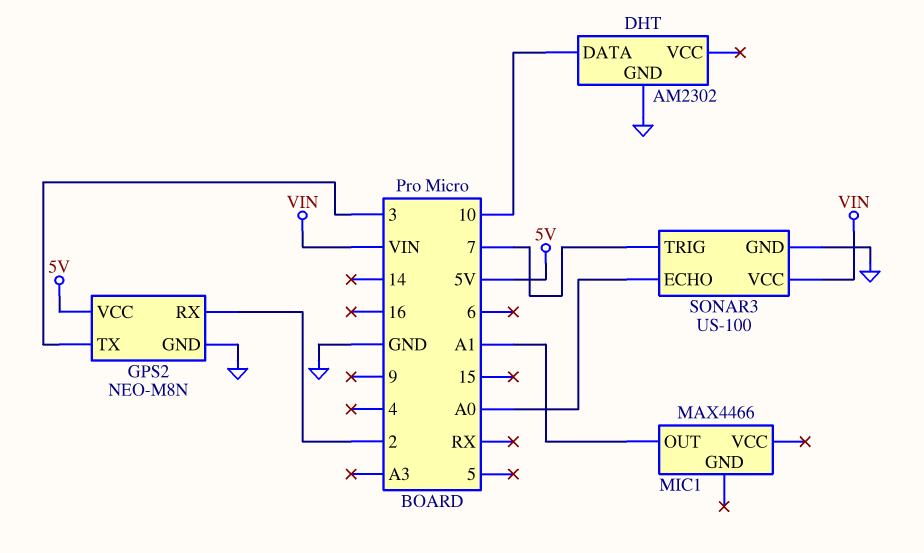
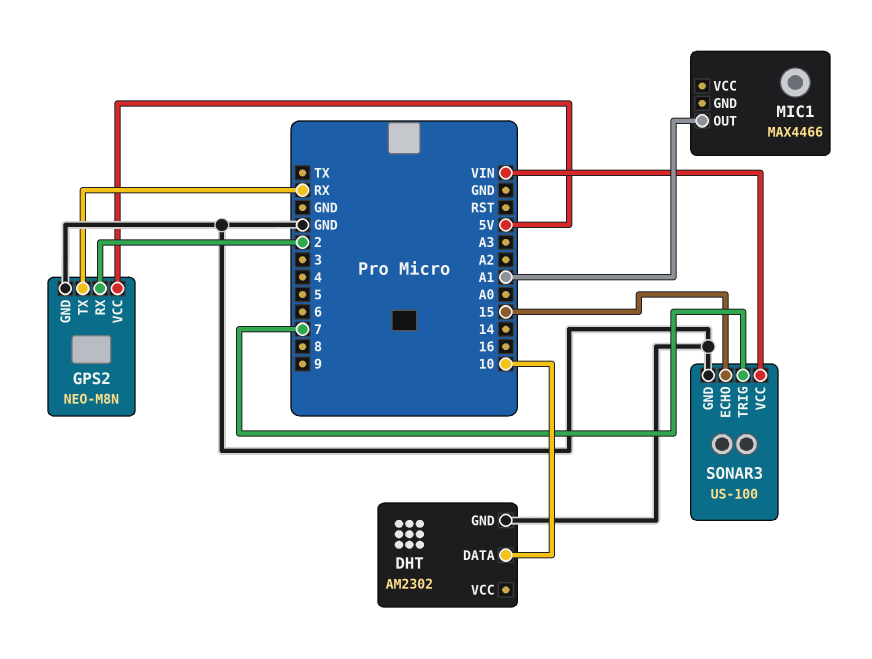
GPS2 pin TX: 3 -> RX
SONAR3 pin ECHO: A0 -> 15

